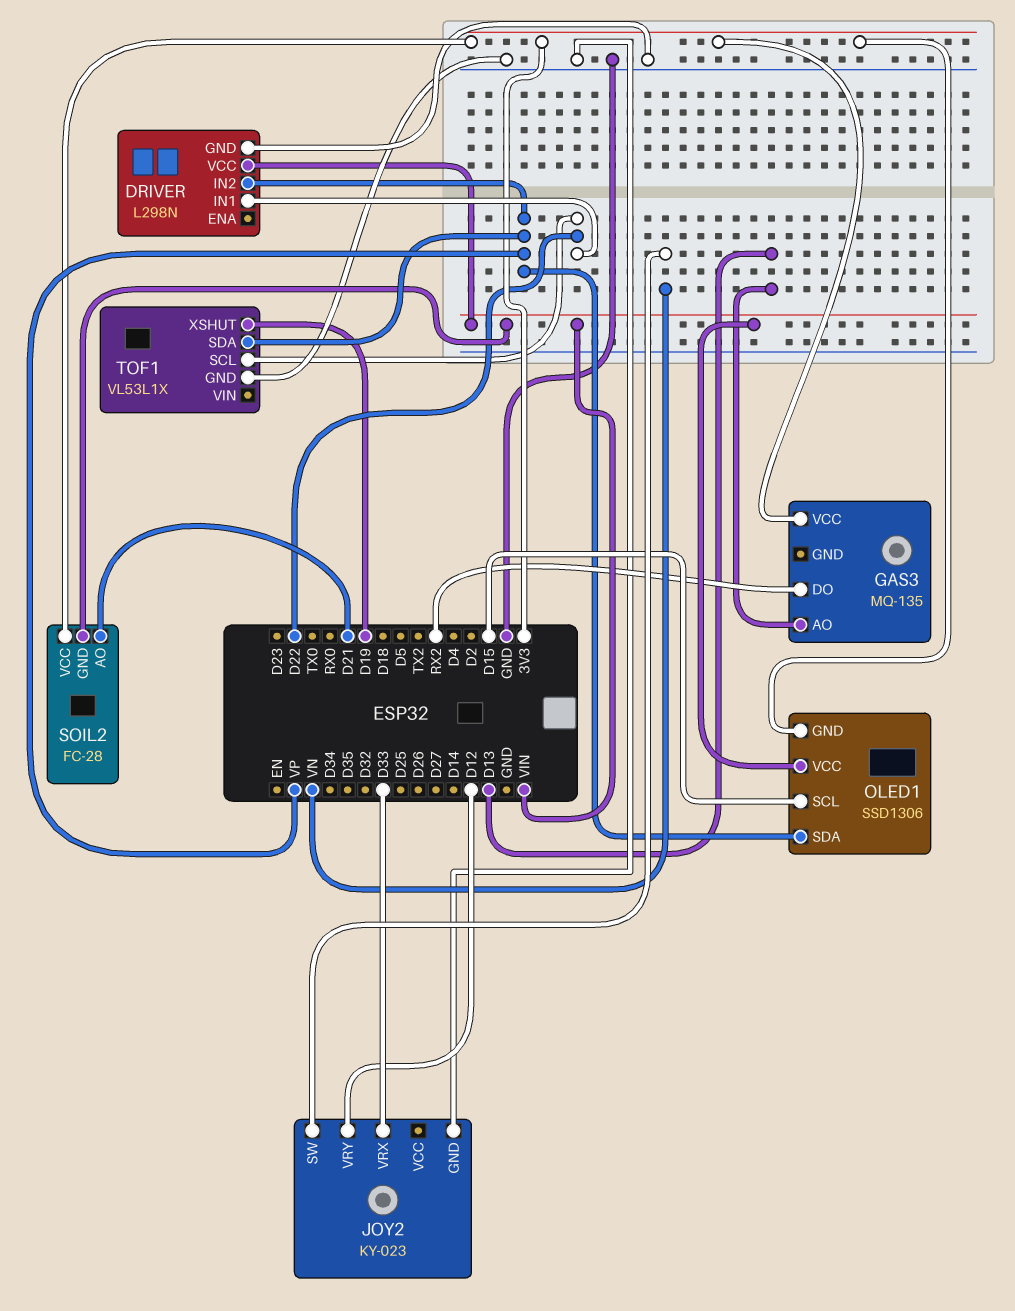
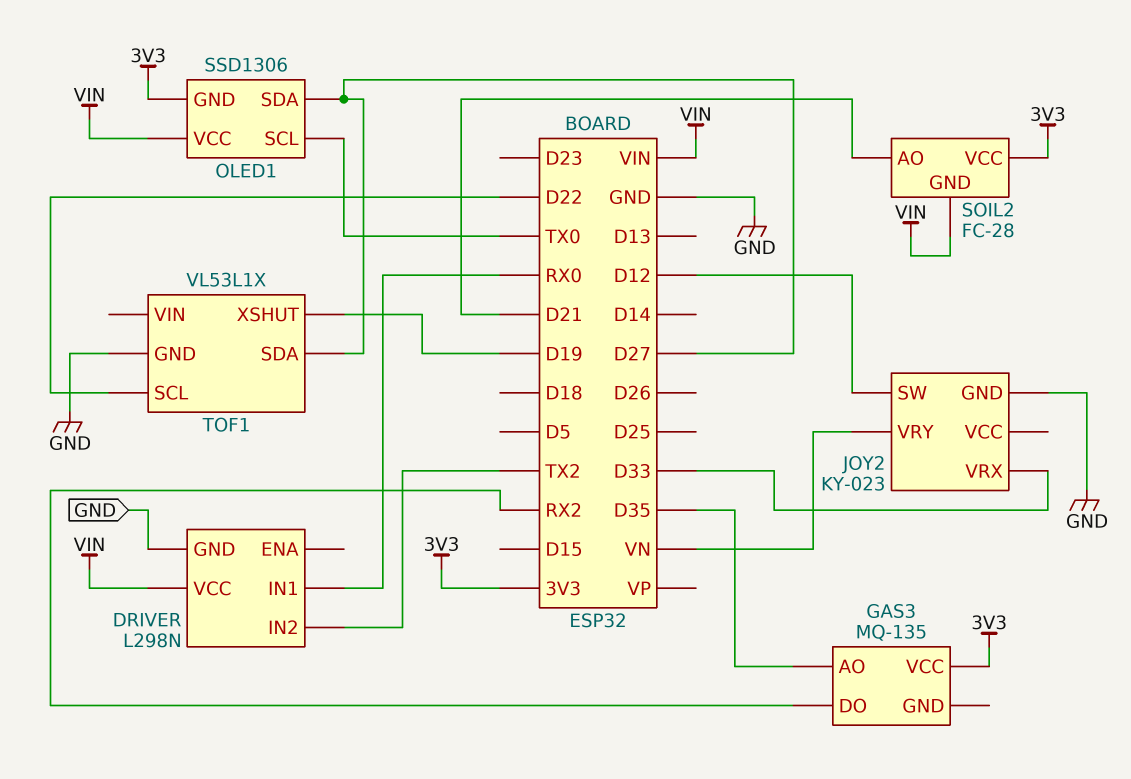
DRIVER pin IN1: D22 -> RX0
DRIVER pin IN2: VP -> TX2
GAS3 pin AO: D13 -> D35
JOY2 pin SW: VN -> D12
JOY2 pin VRY: D12 -> VN
OLED1 pin SCL: D15 -> TX0
OLED1 pin SDA: VP -> D27
TOF1 pin SDA: VP -> D27

